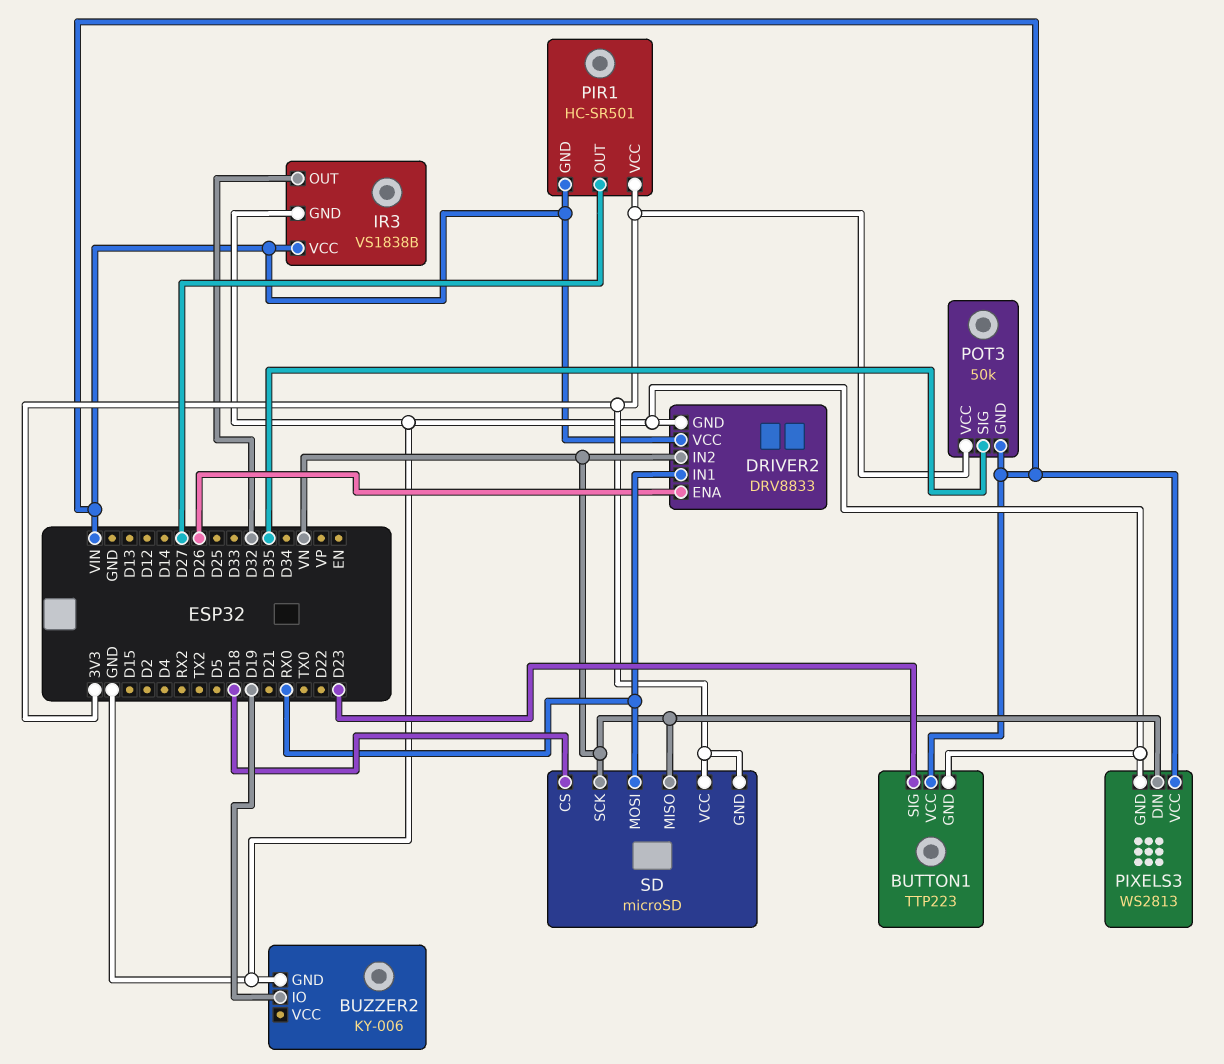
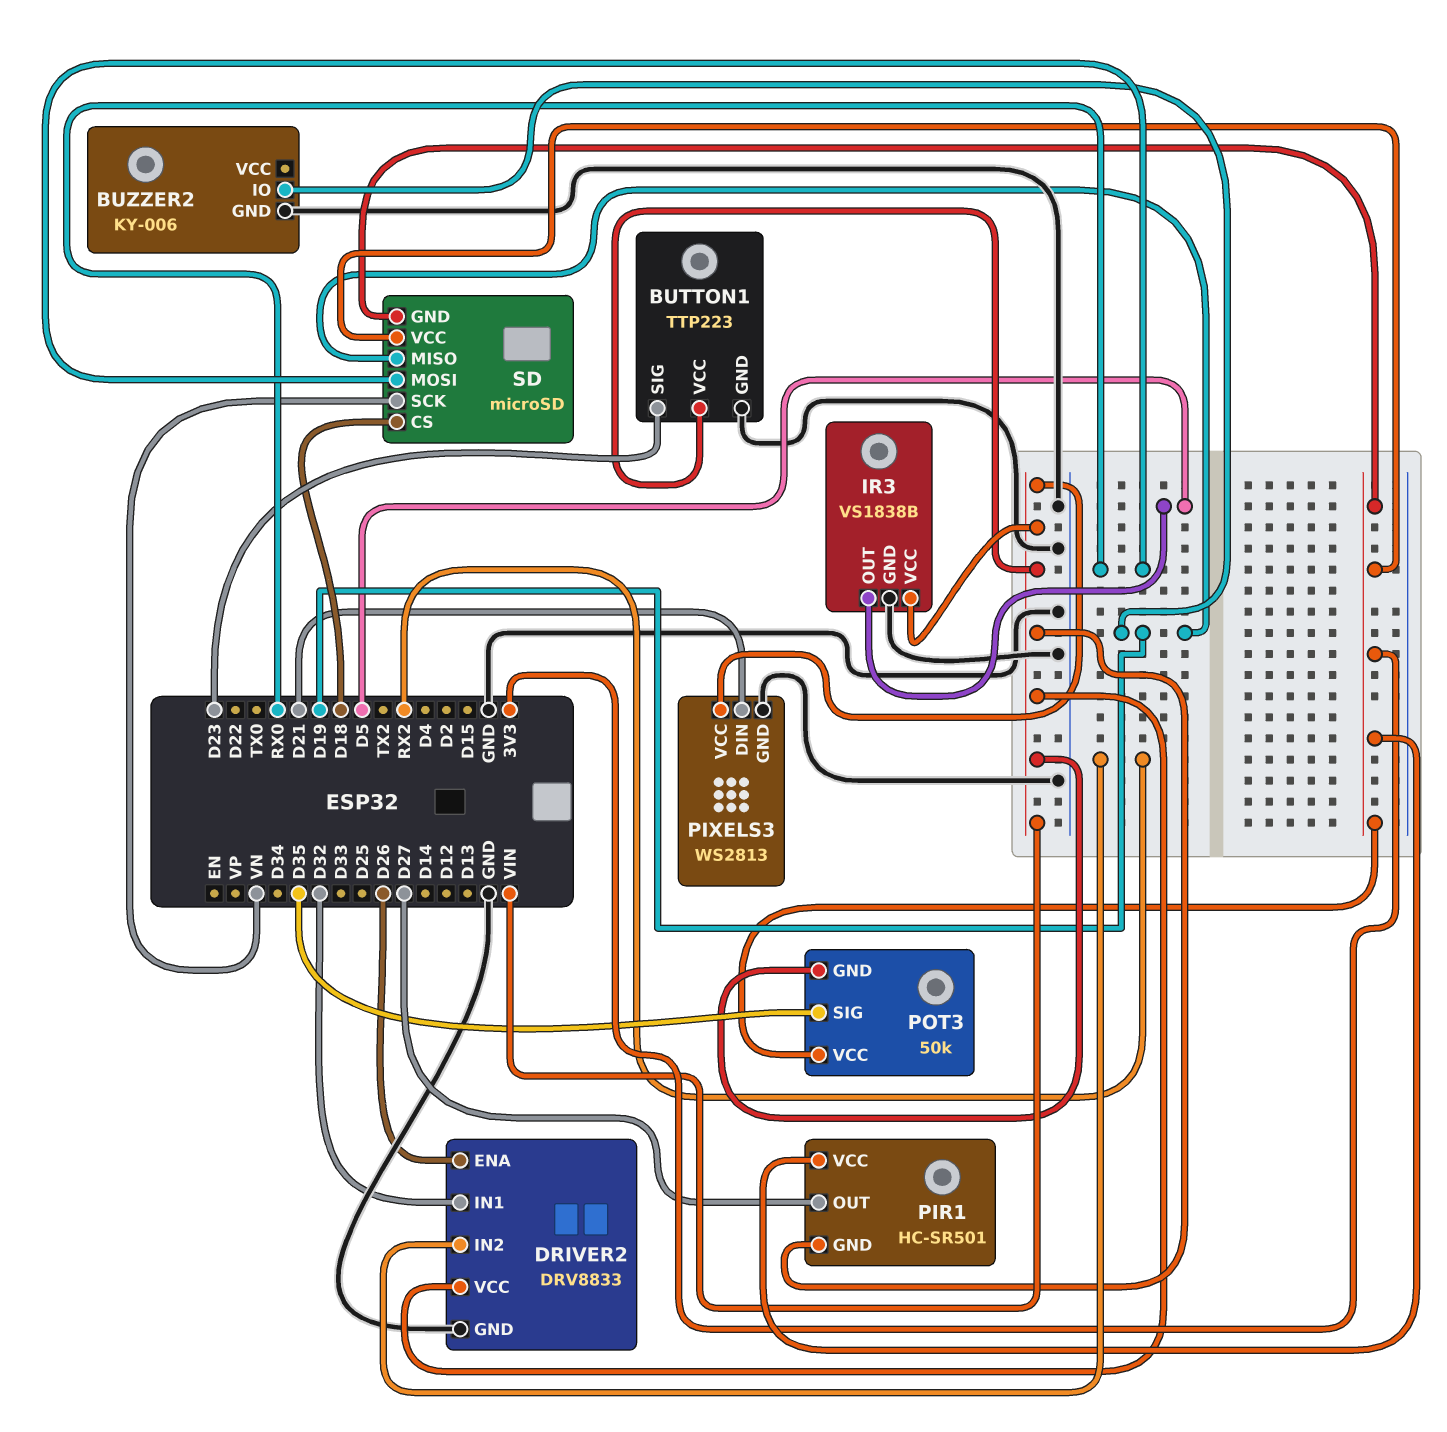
DRIVER2 pin IN1: RX0 -> D32
DRIVER2 pin IN2: VN -> RX2
IR3 pin OUT: D32 -> D5
PIXELS3 pin DIN: VN -> D21
SD pin MISO: VN -> D19

